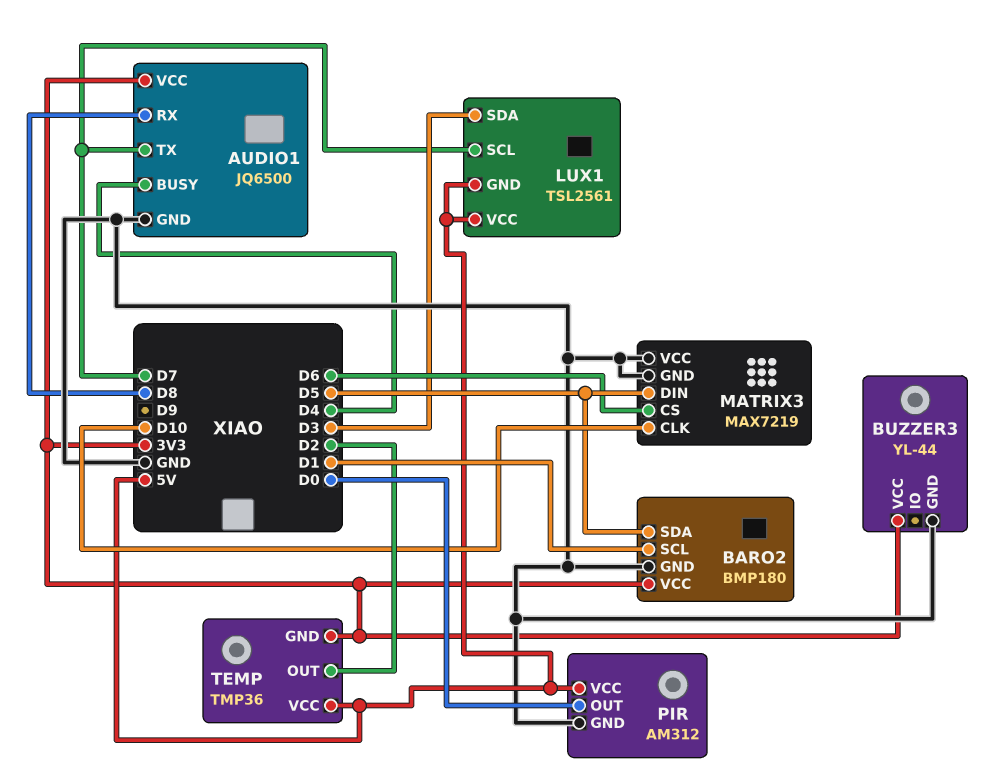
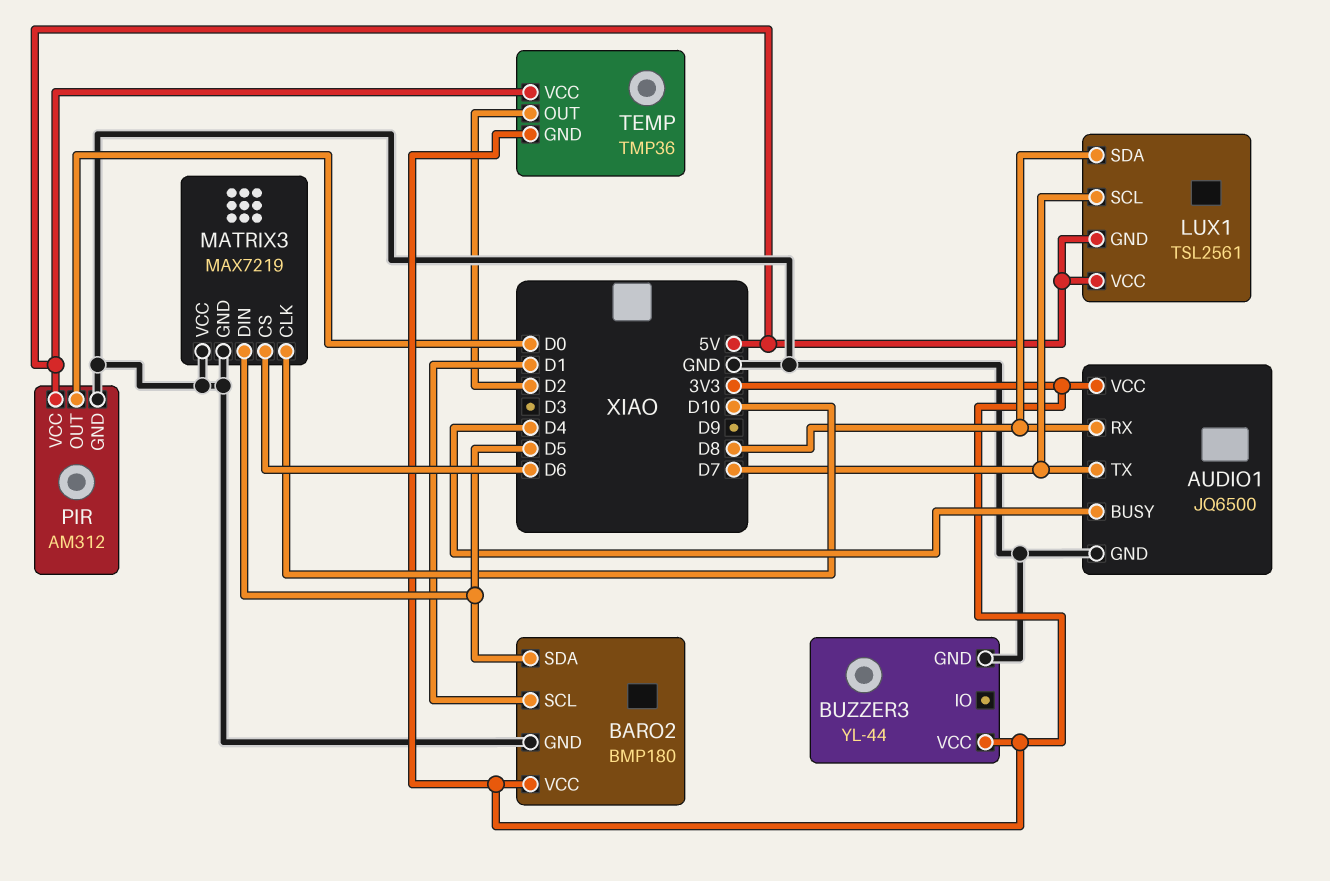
LUX1 pin SDA: D3 -> D8

